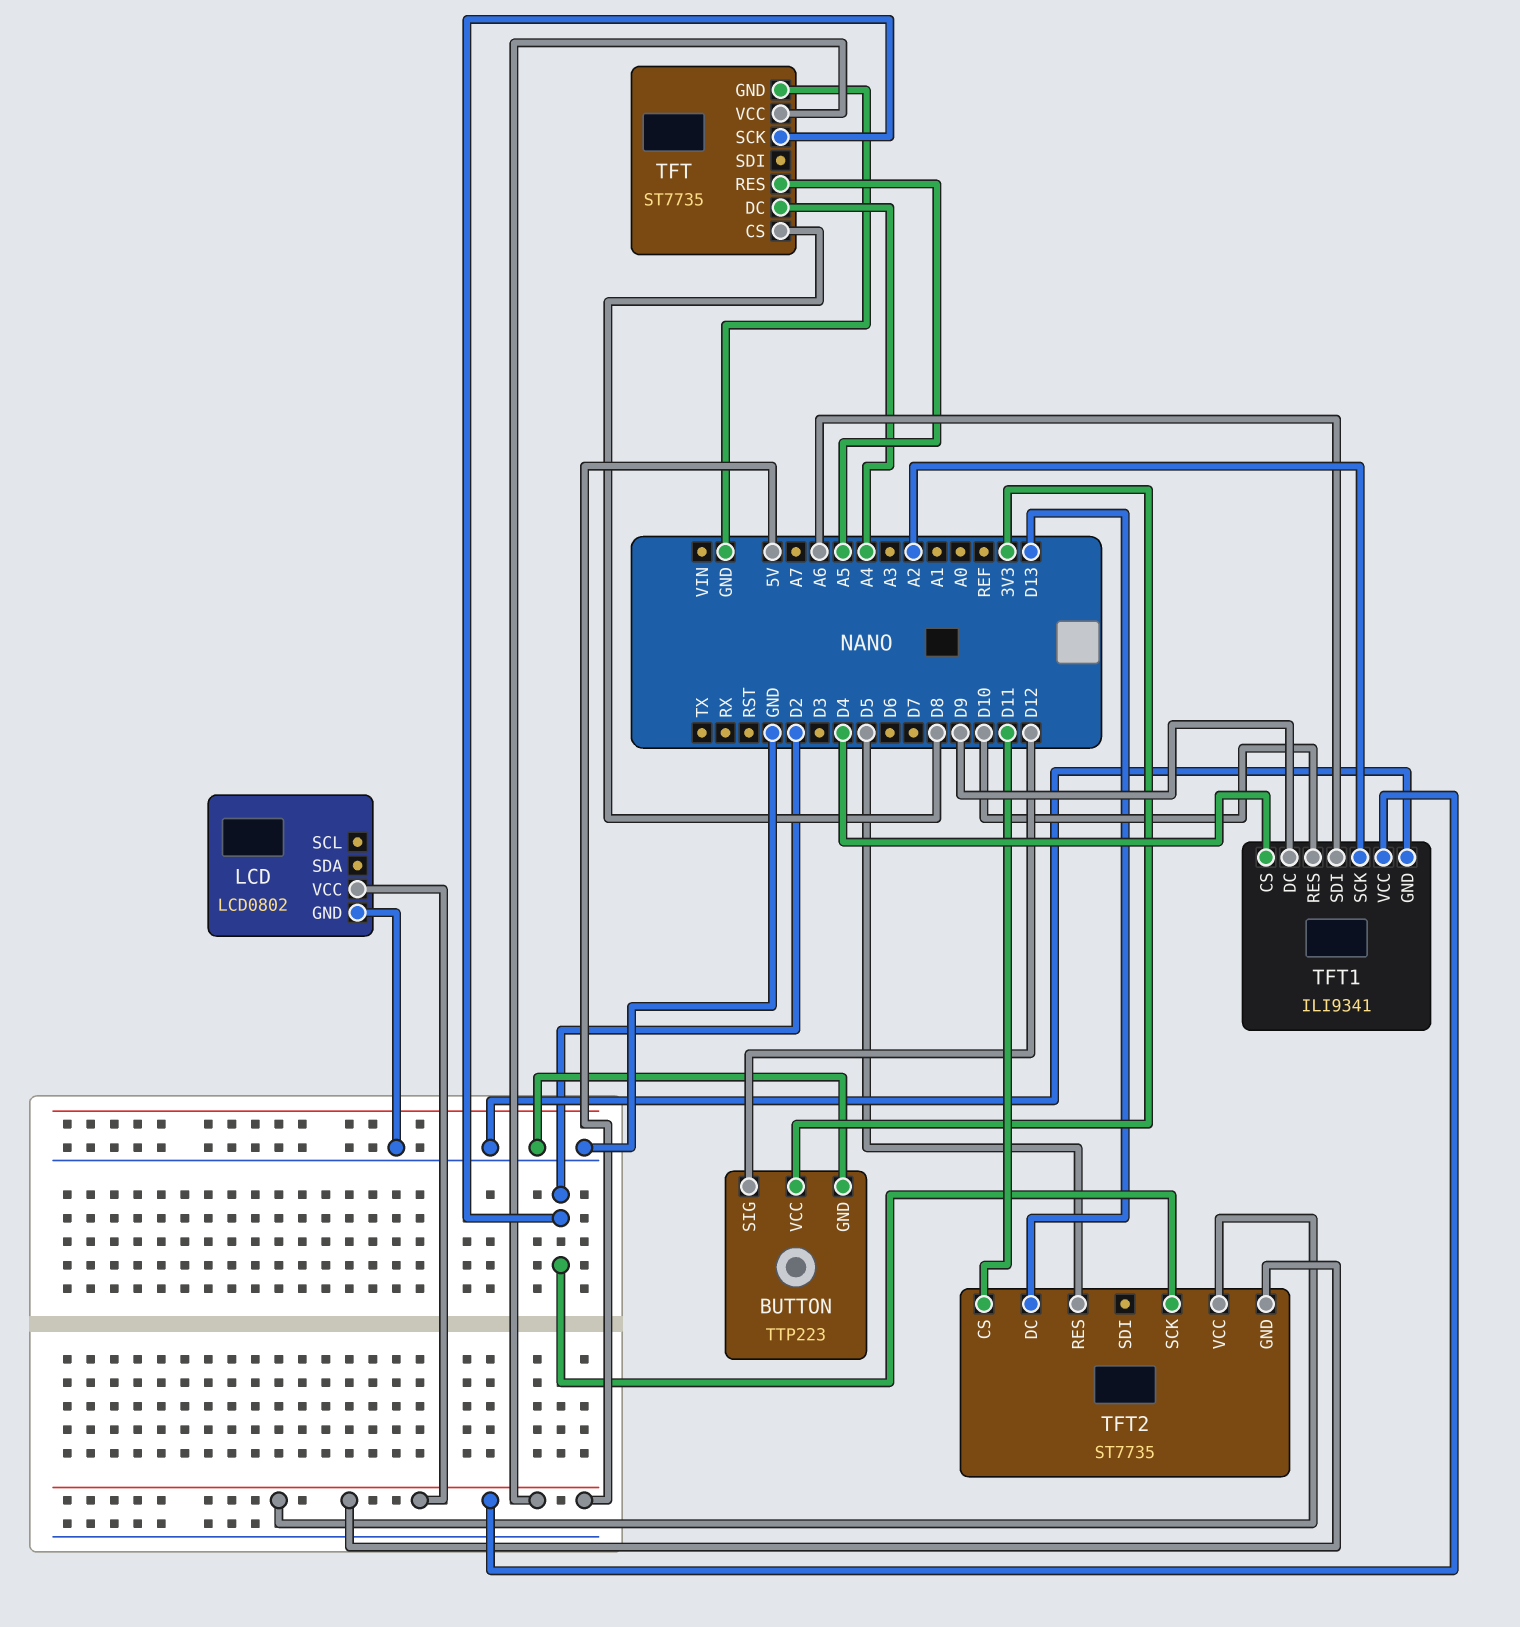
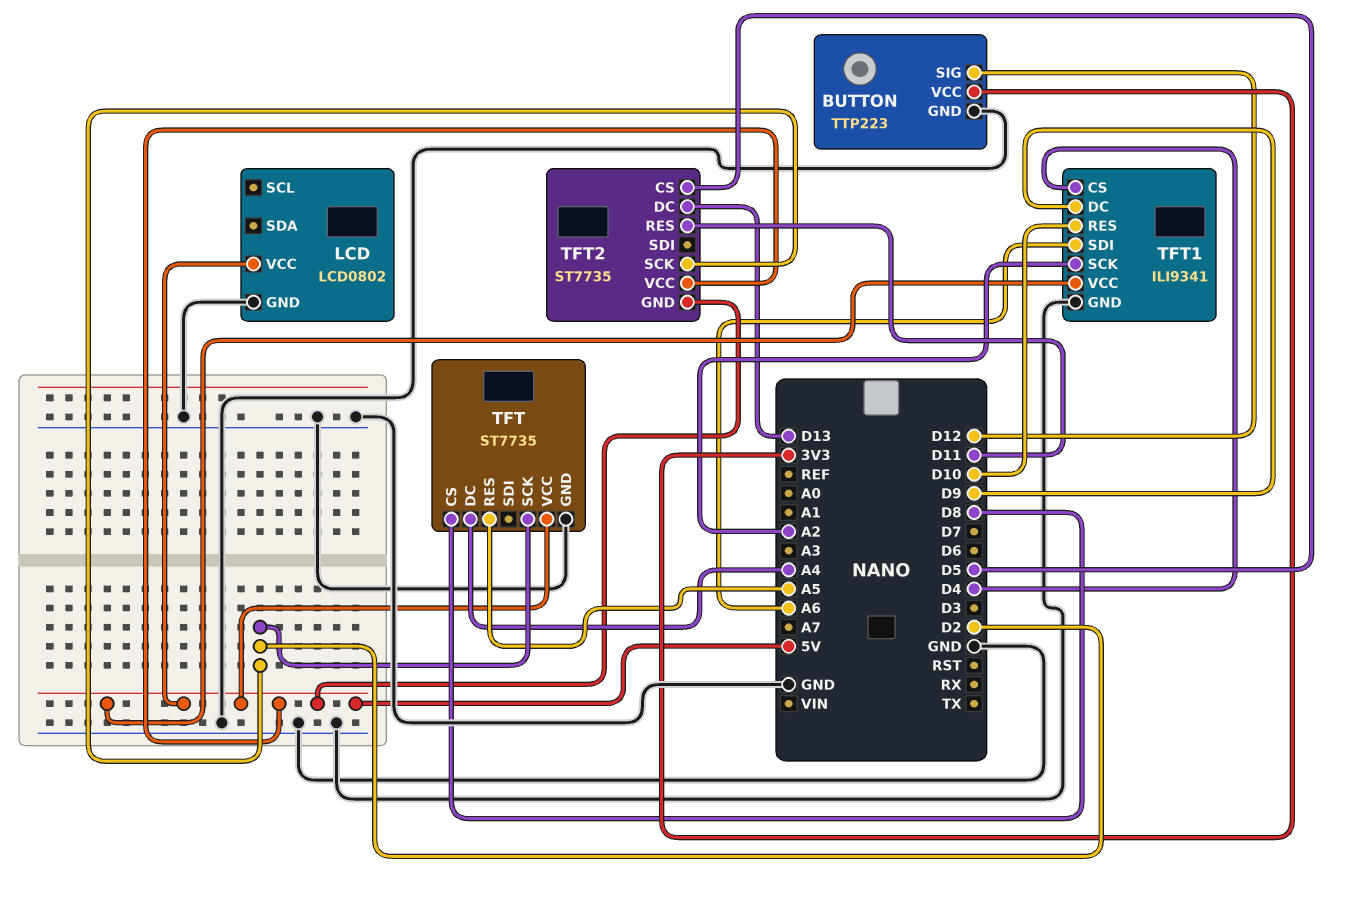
TFT2 pin CS: D11 -> D5
TFT2 pin RES: D5 -> D11

